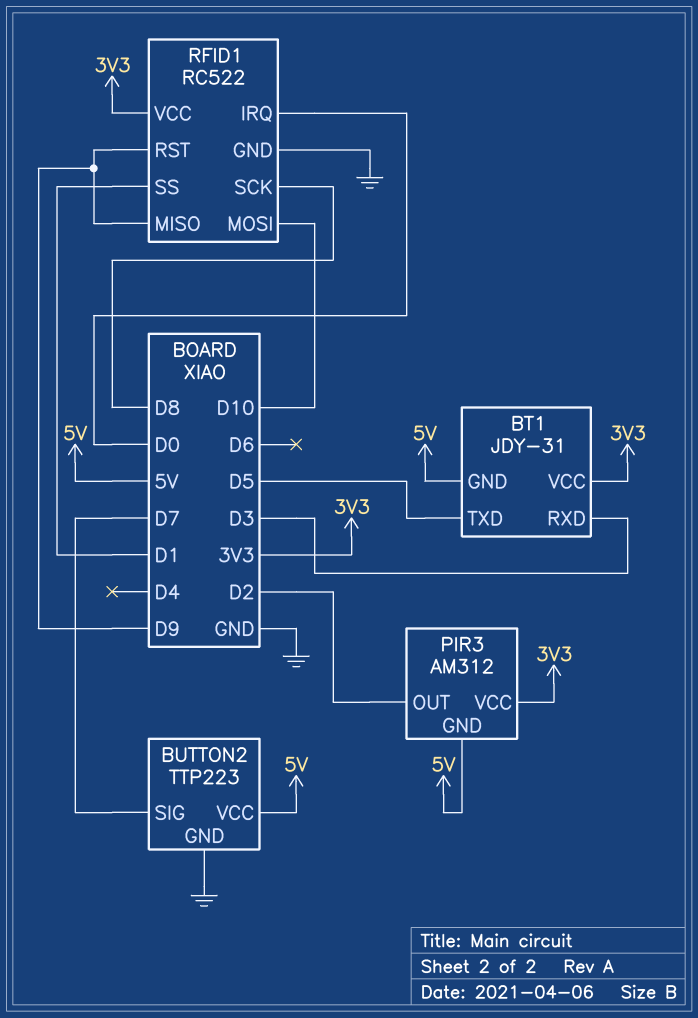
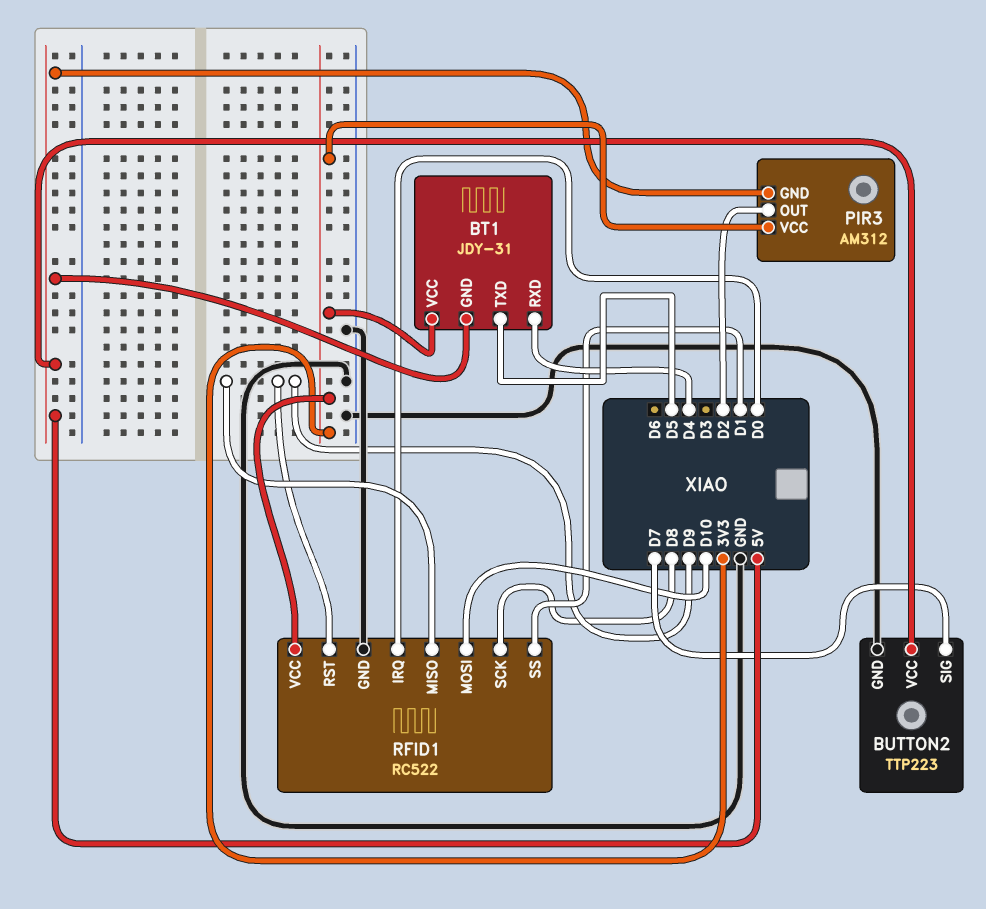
BT1 pin RXD: D3 -> D4

